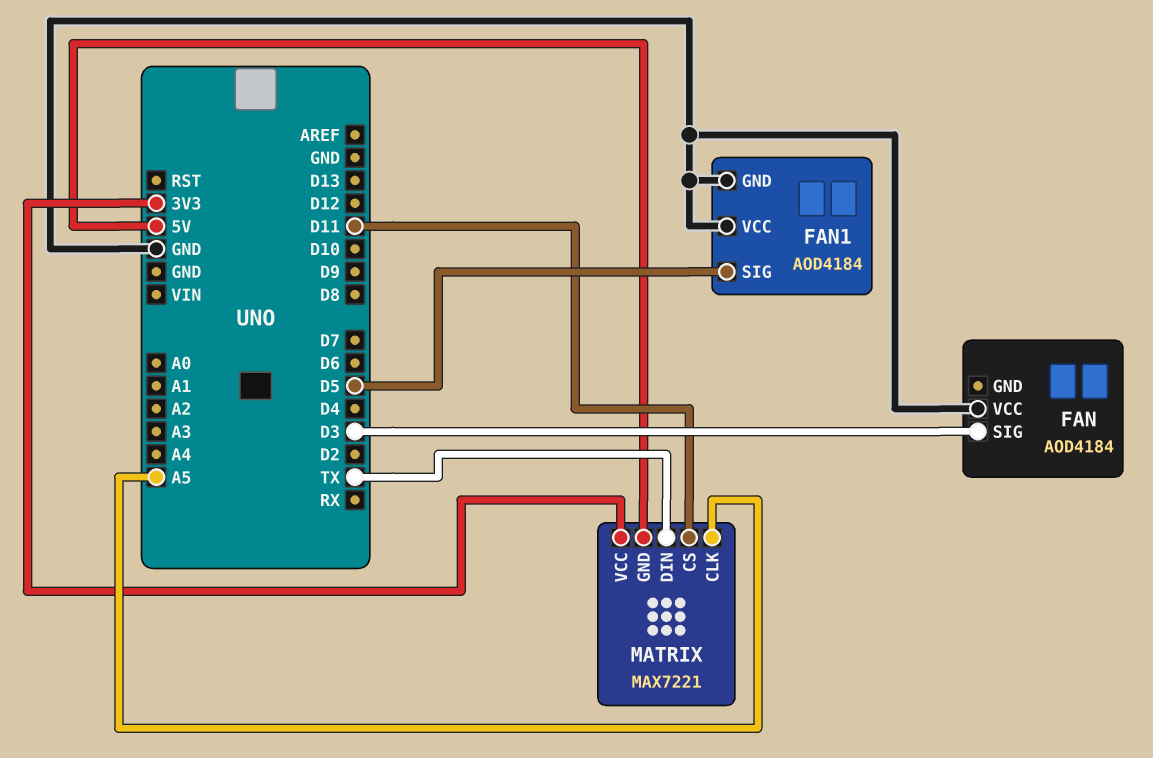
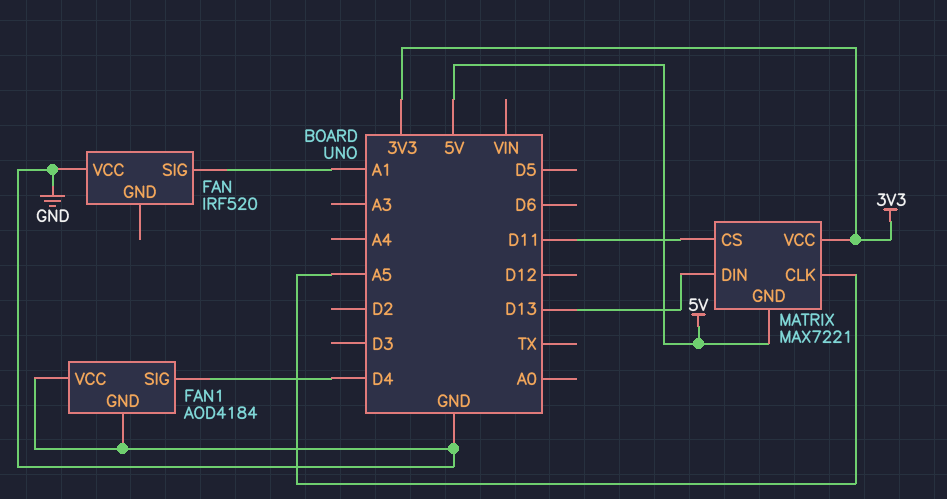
FAN: AOD4184 -> IRF520
FAN pin SIG: D3 -> A1
FAN1 pin SIG: D5 -> D4
MATRIX pin DIN: TX -> D13

